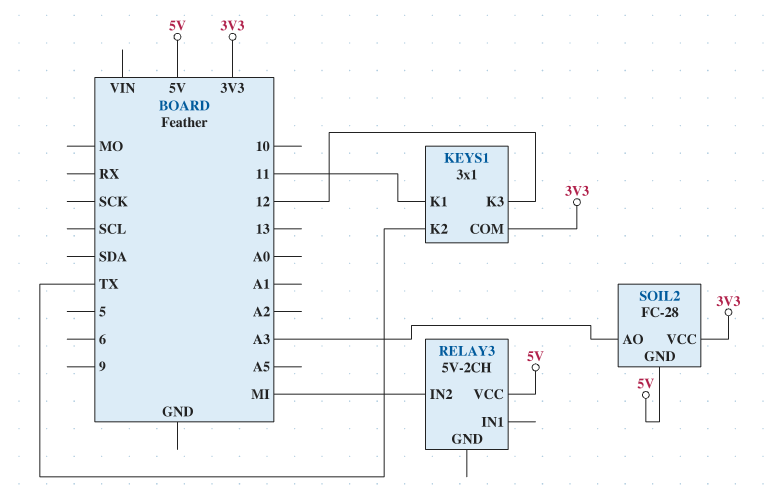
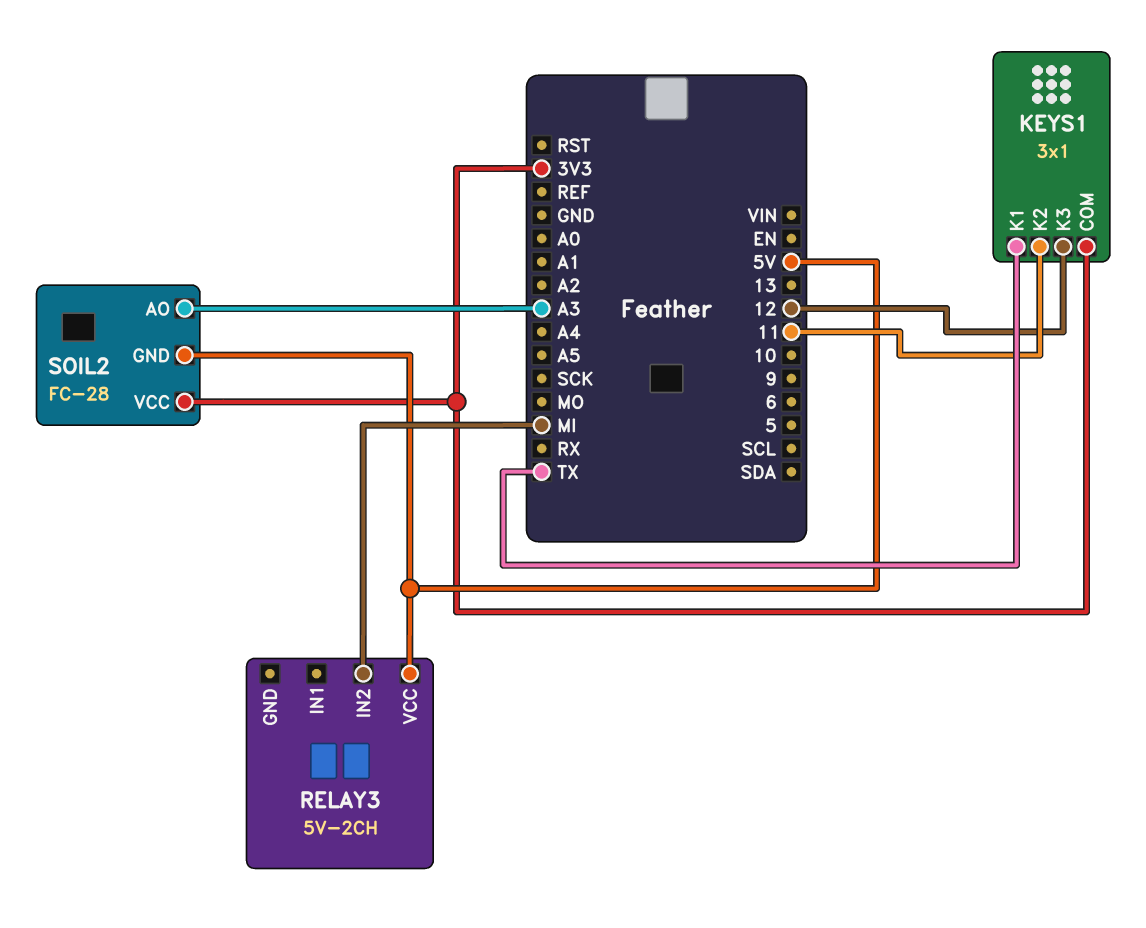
KEYS1 pin K1: 11 -> TX
KEYS1 pin K2: TX -> 11

